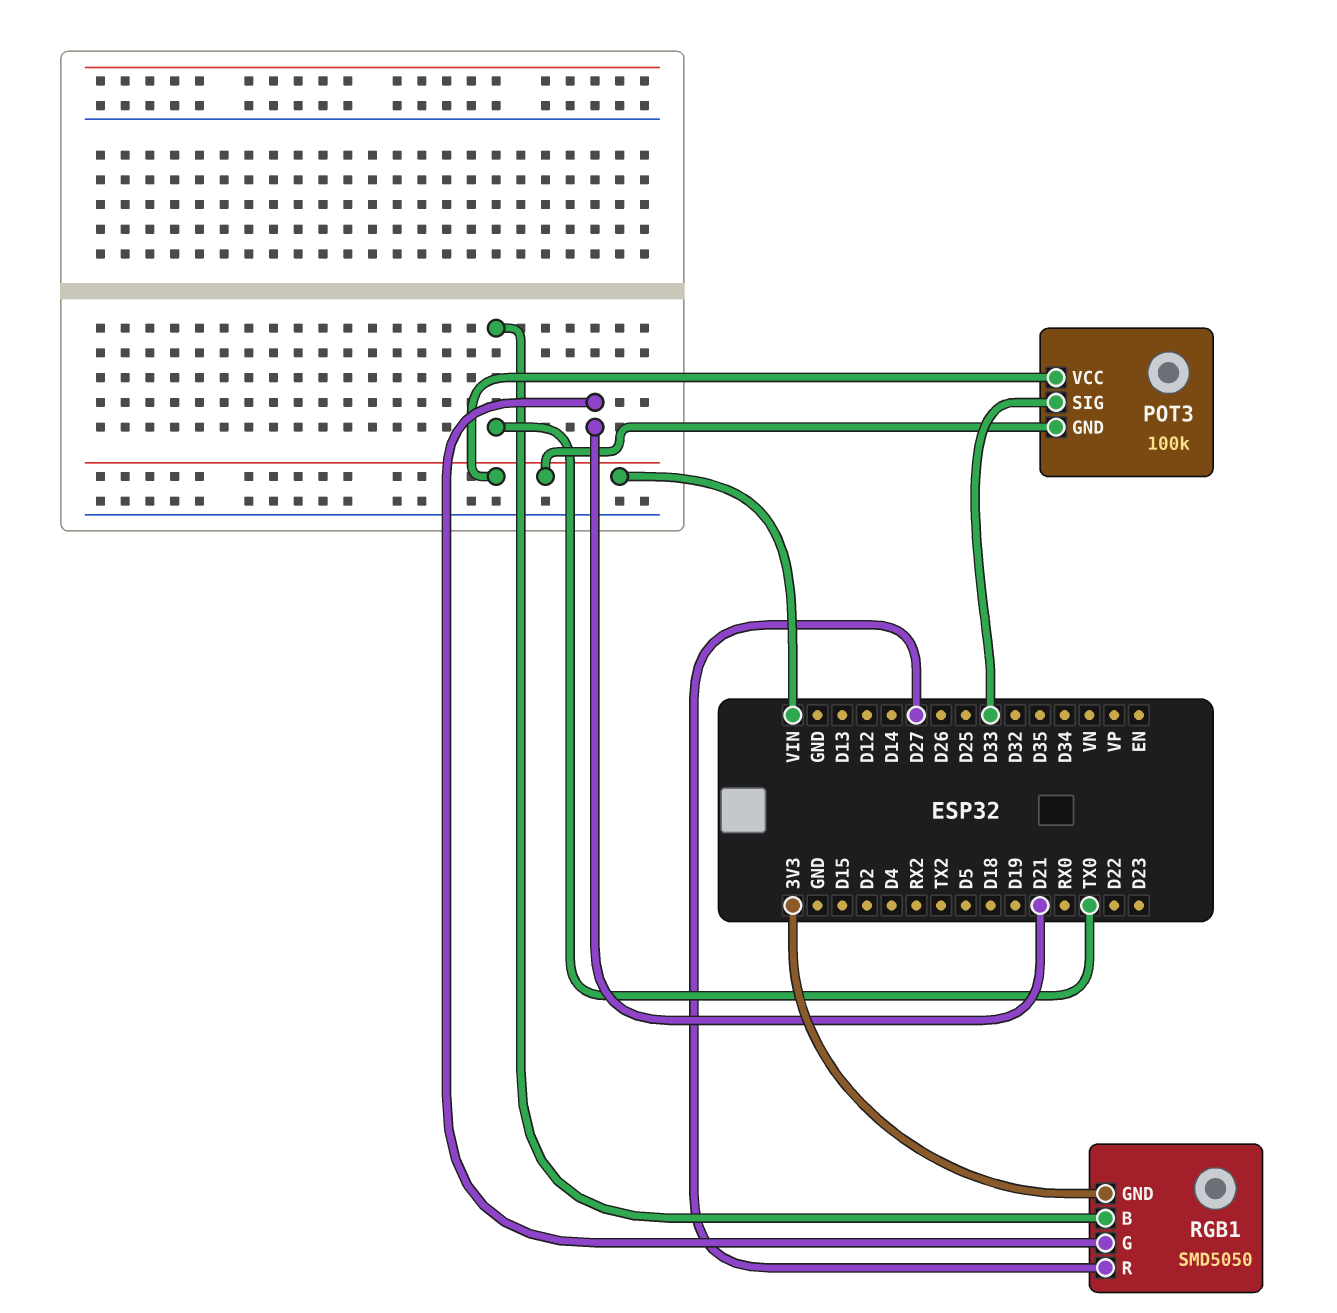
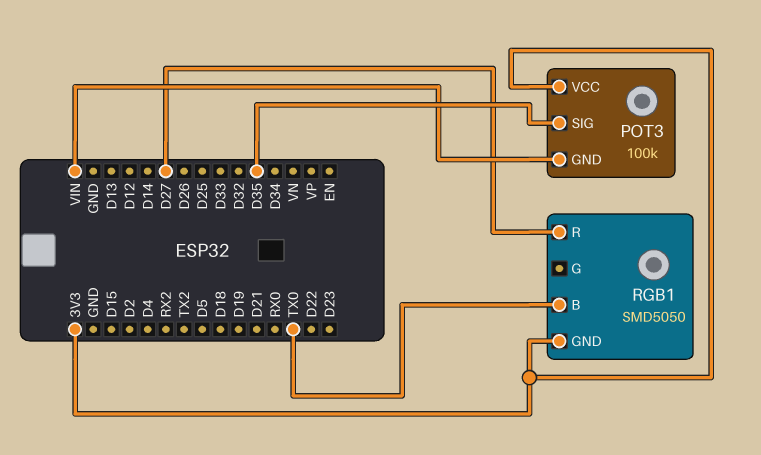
POT3 pin SIG: D33 -> D35
POT3 pin VCC: VIN -> 3V3
RGB1 pin G: D21 -> none

